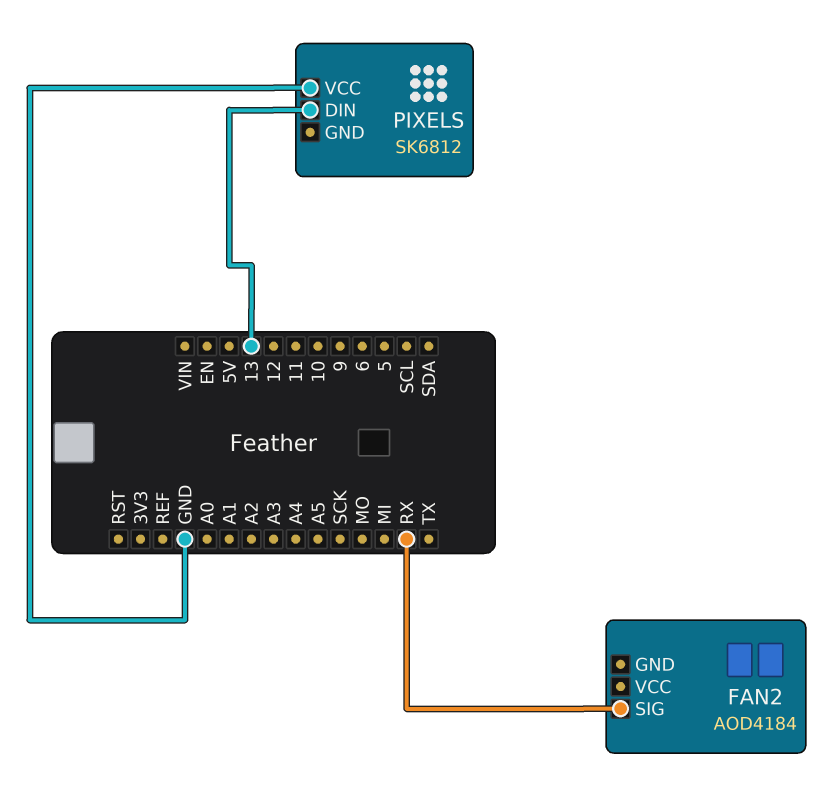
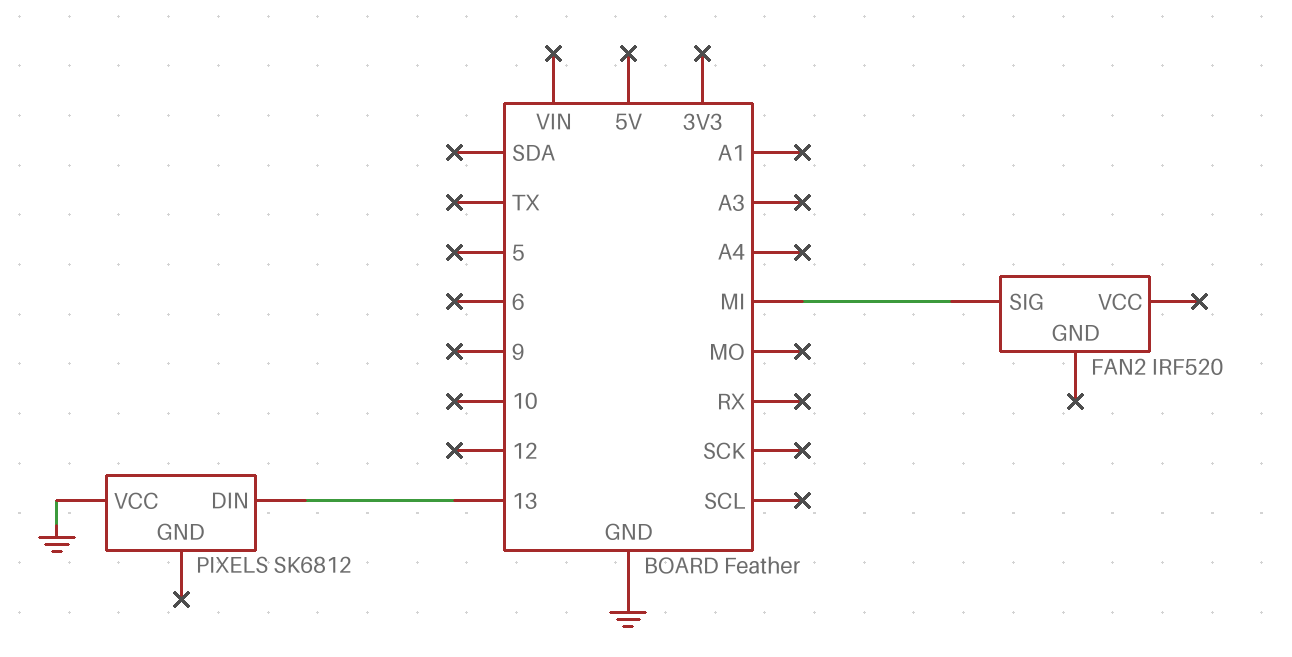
FAN2: AOD4184 -> IRF520
FAN2 pin SIG: RX -> MI

